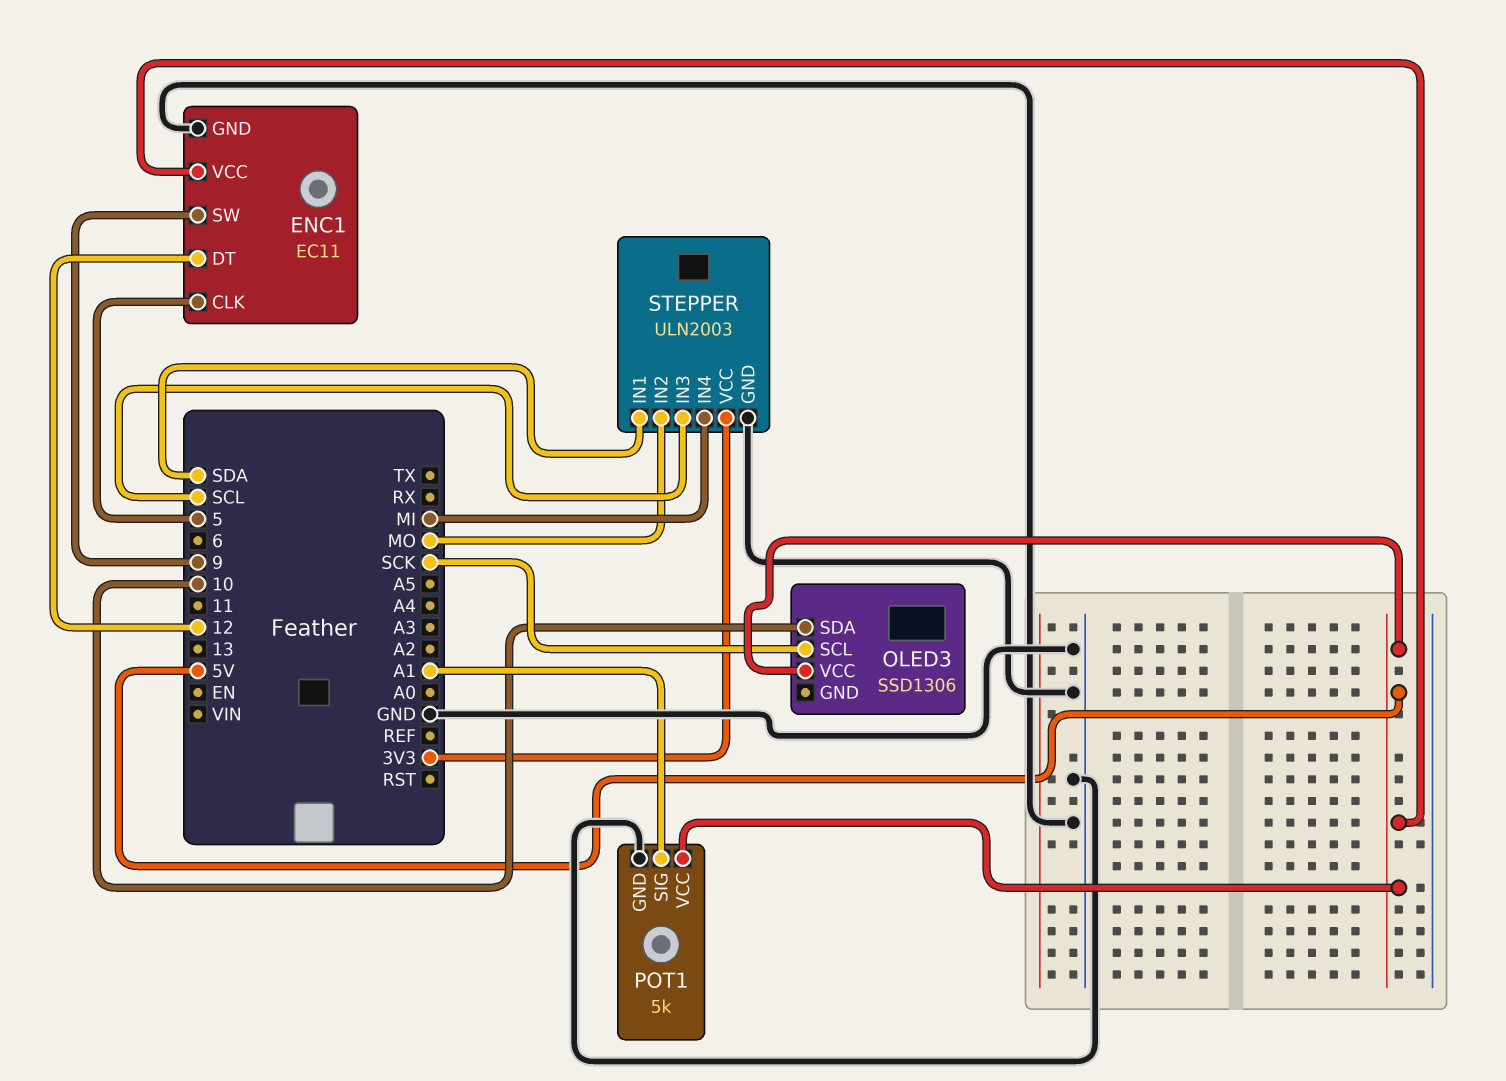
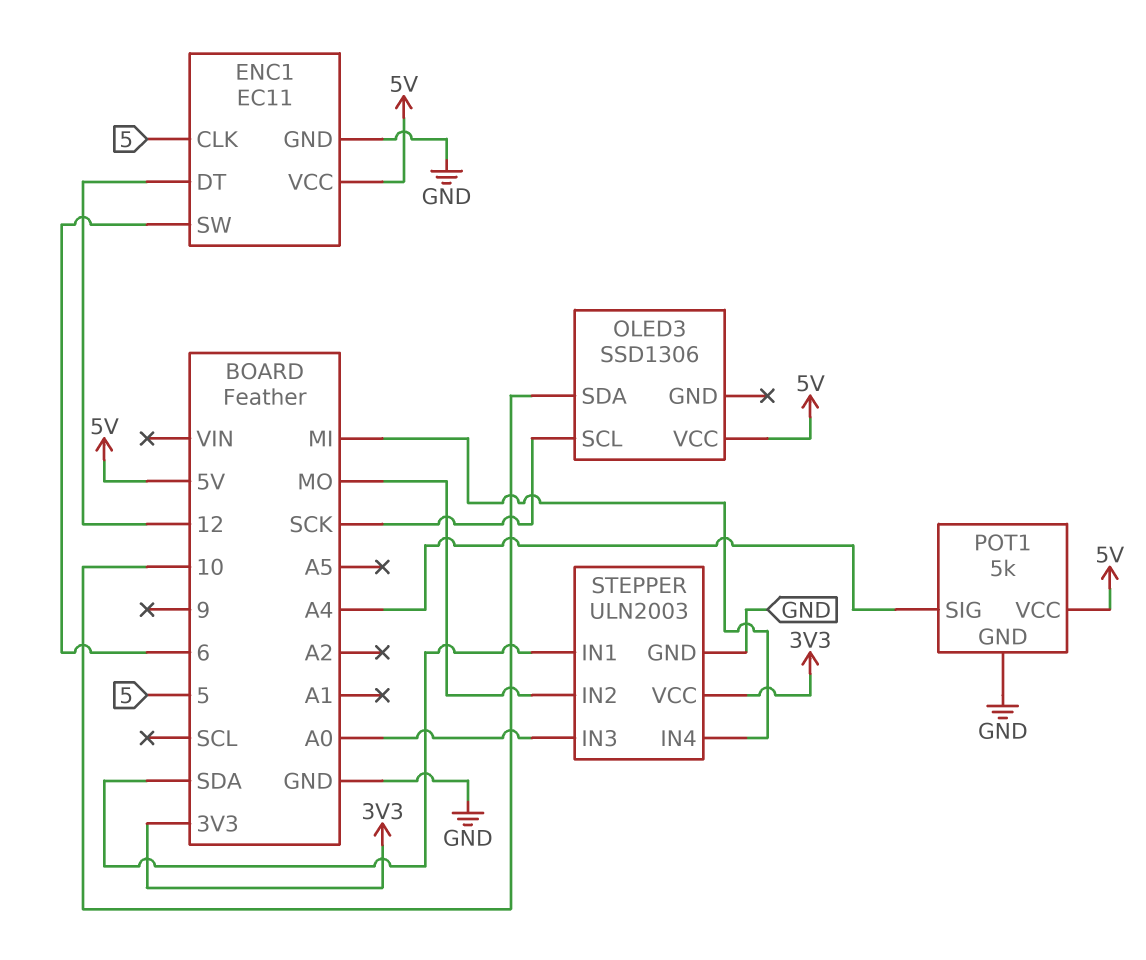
ENC1 pin SW: 9 -> 6
POT1 pin SIG: A1 -> A4
STEPPER pin IN3: SCL -> A0

